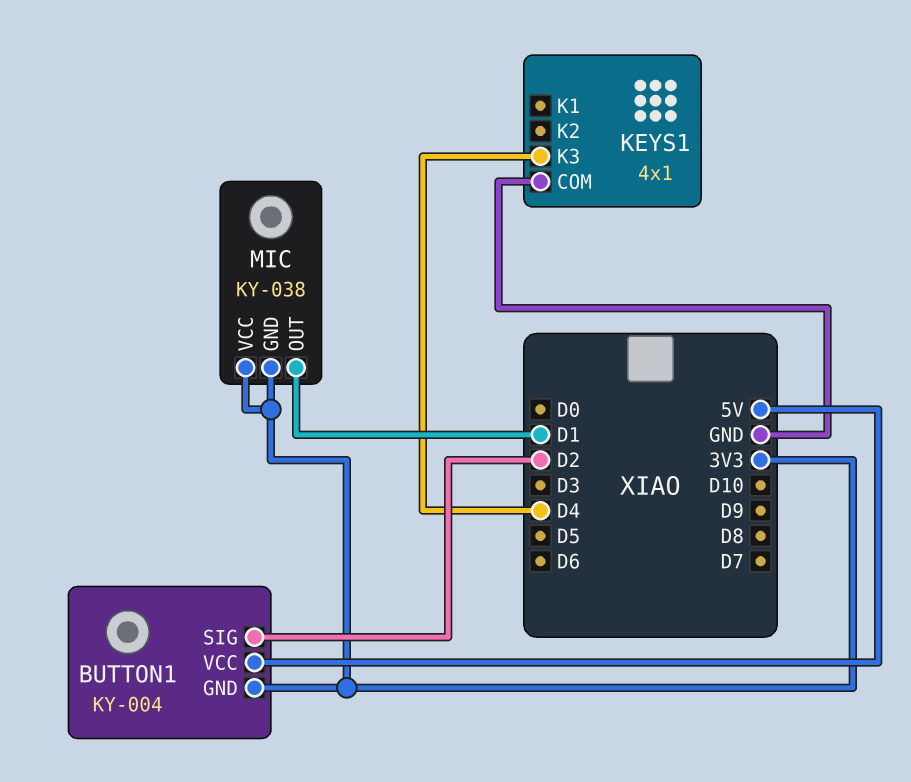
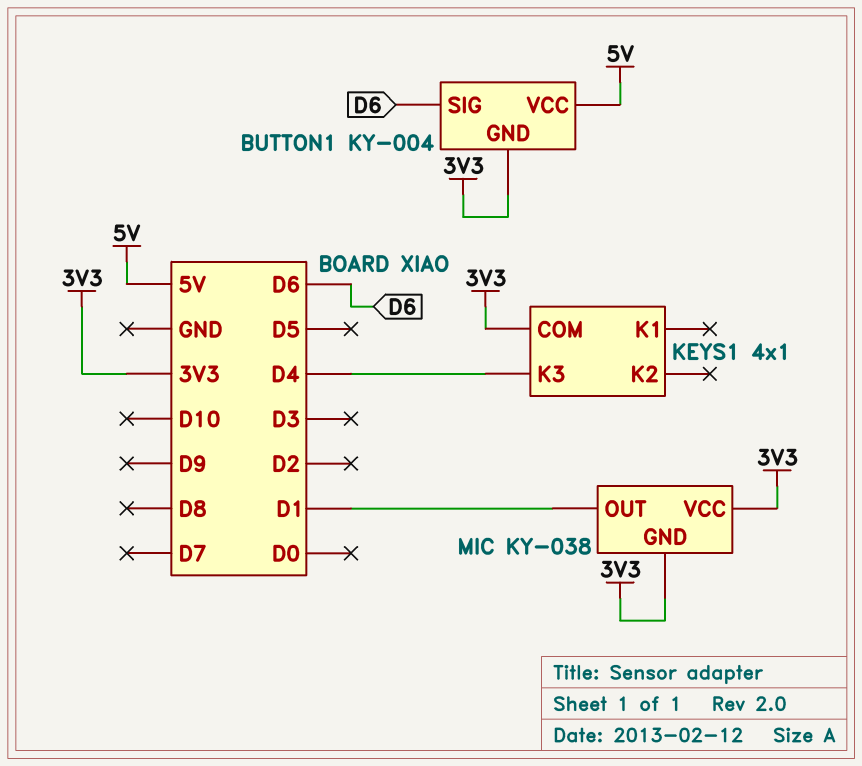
BUTTON1 pin SIG: D2 -> D6
KEYS1 pin COM: GND -> 3V3

